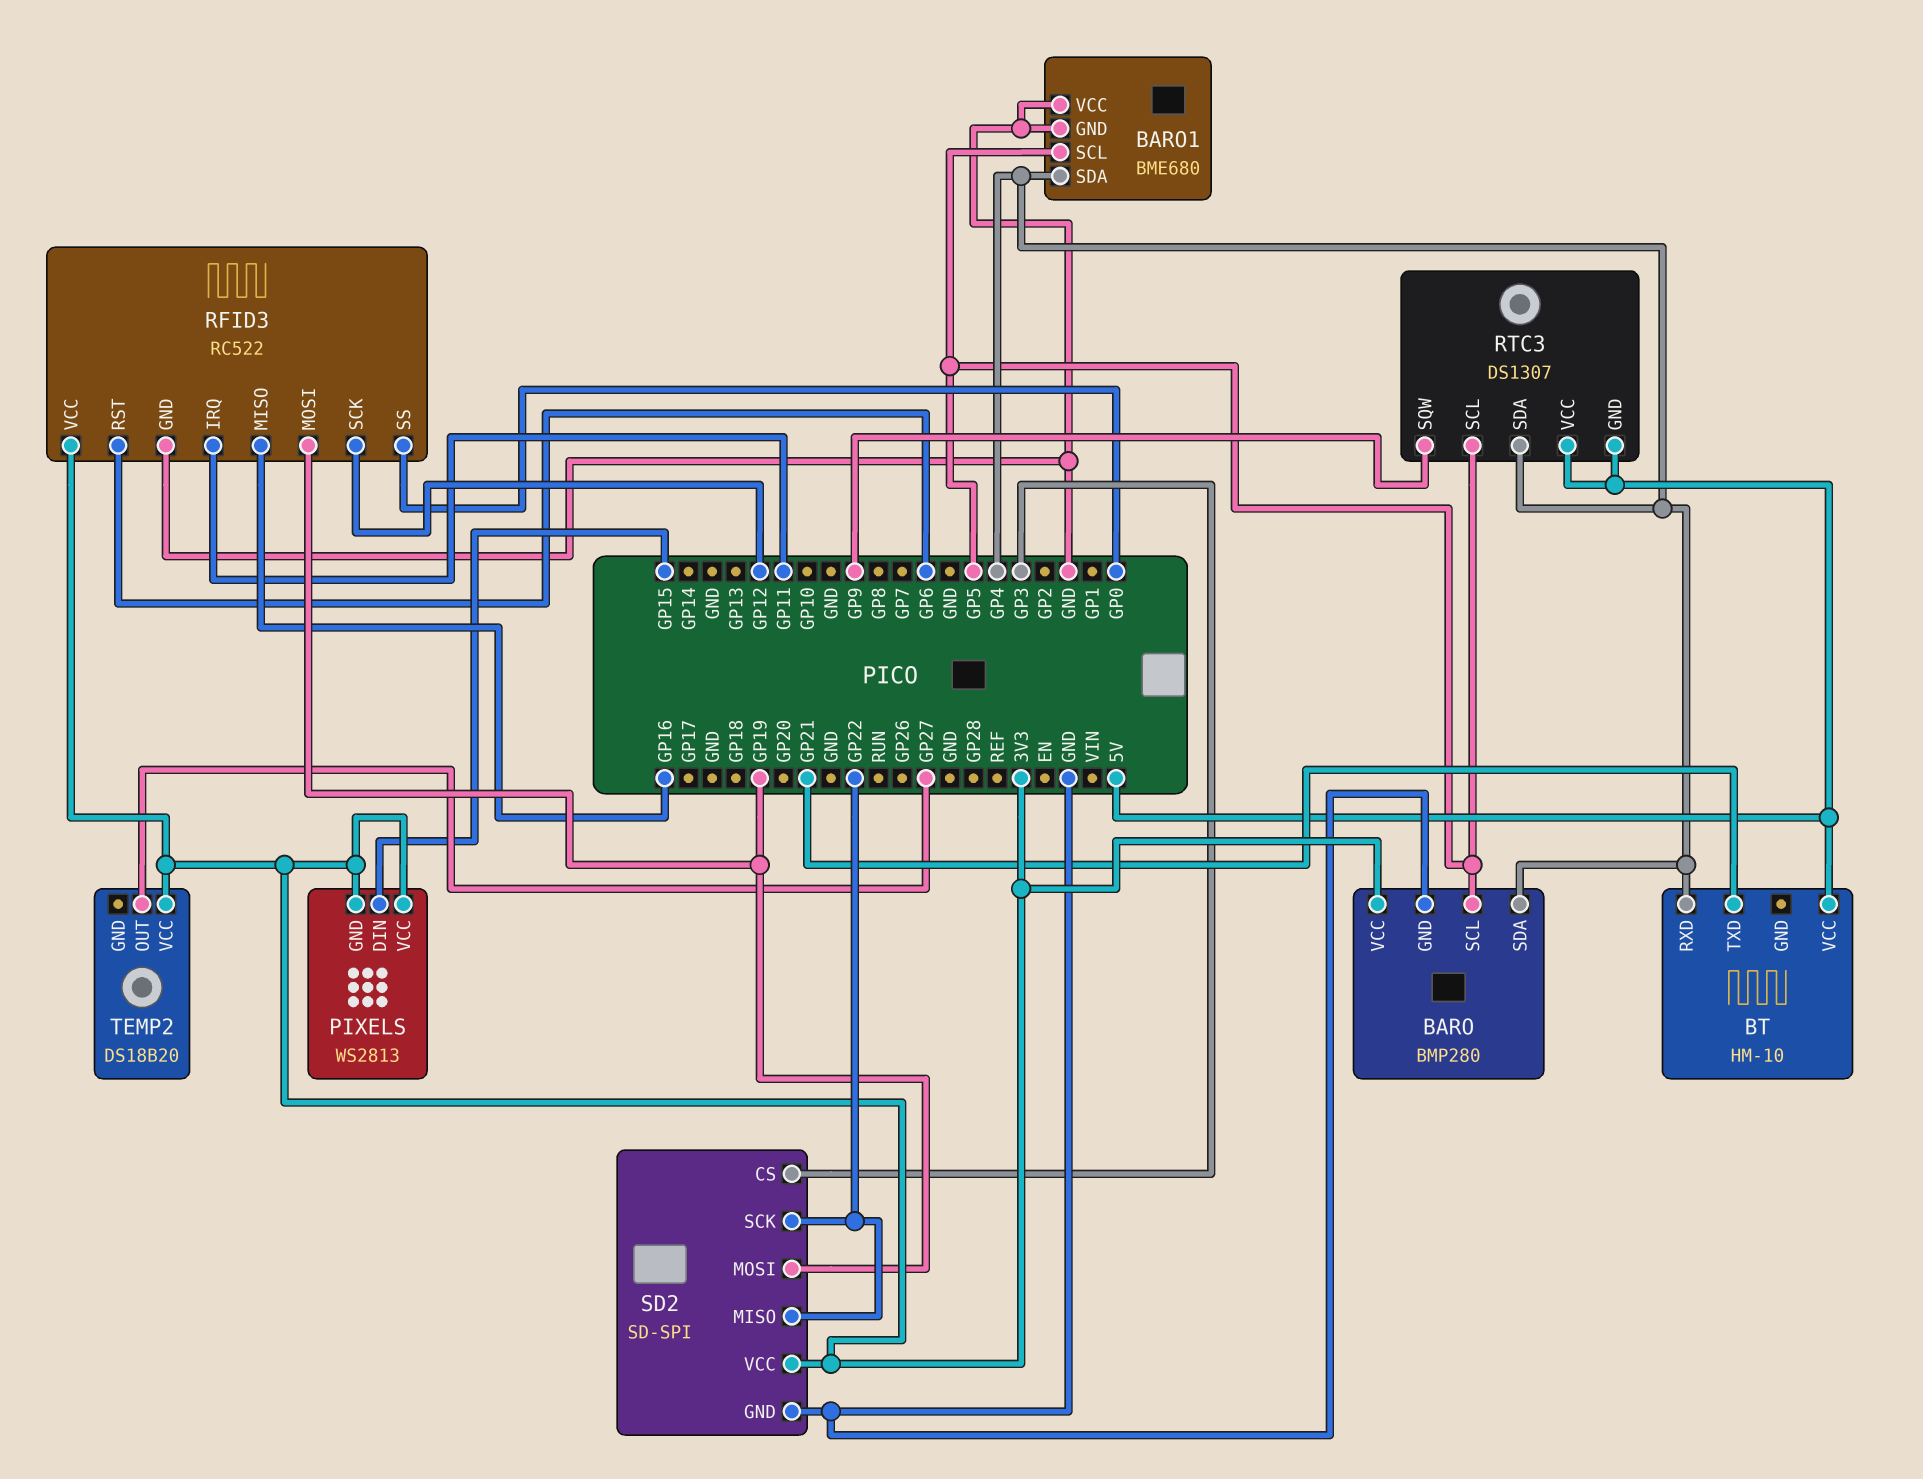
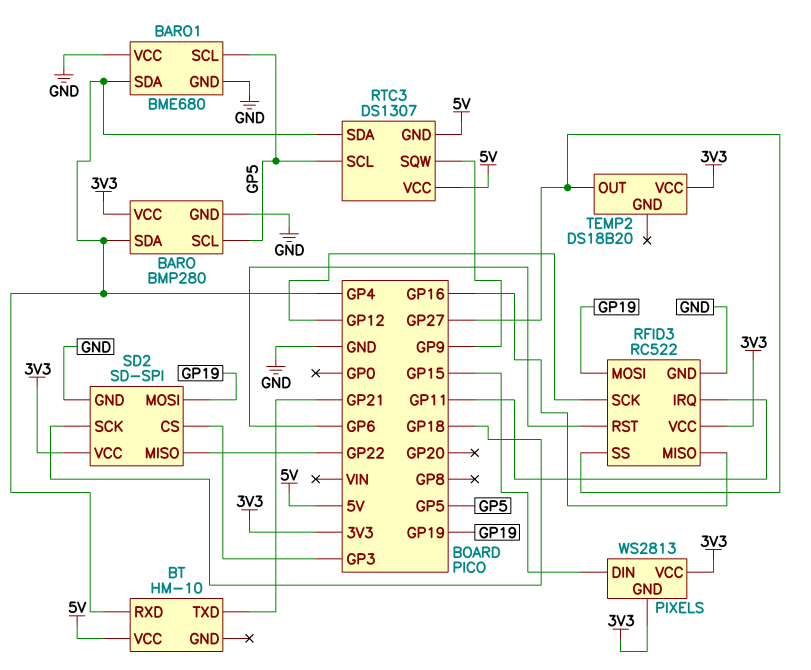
RFID3 pin SS: GP0 -> GP27
SD2 pin SCK: GP22 -> GP18

